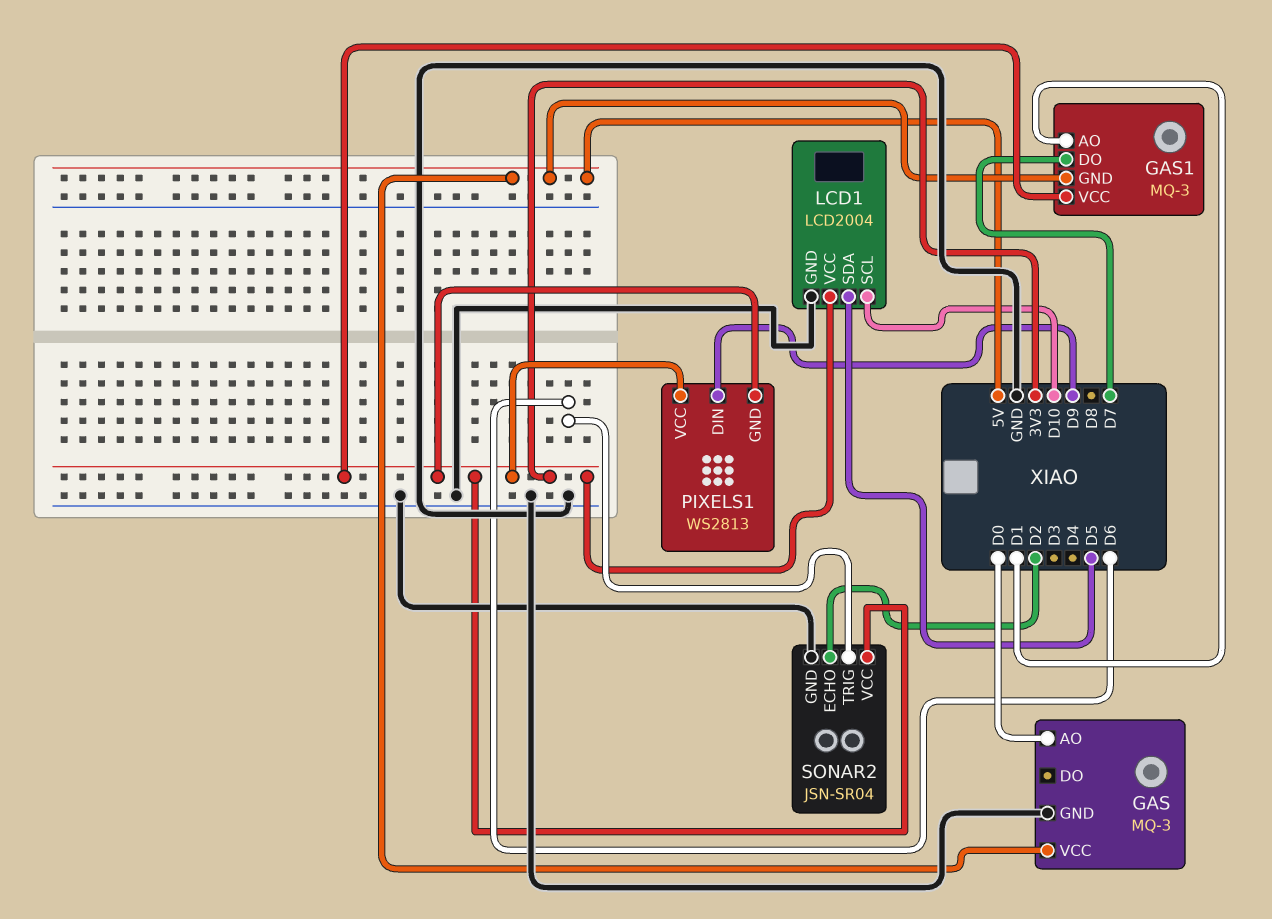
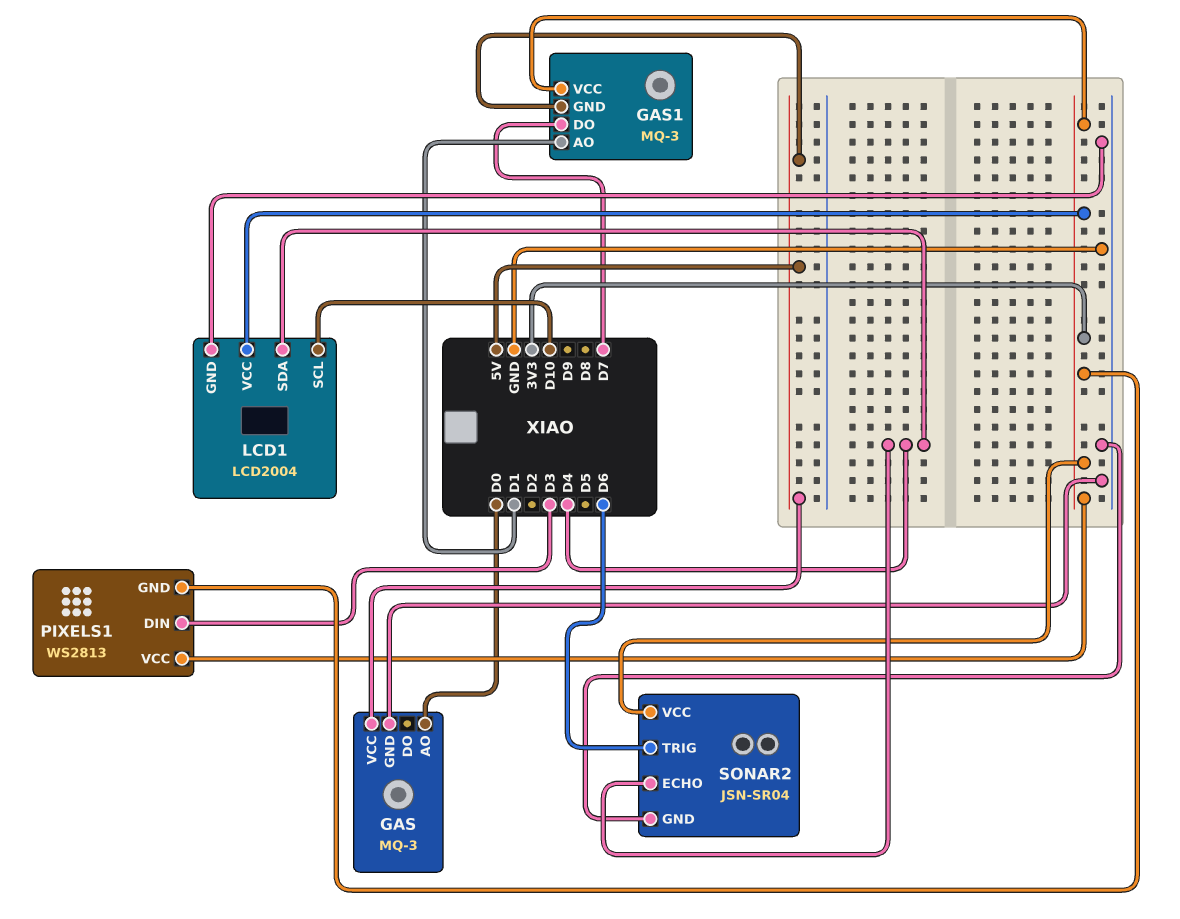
LCD1 pin SDA: D5 -> D4
PIXELS1 pin DIN: D9 -> D3
SONAR2 pin ECHO: D2 -> D4

